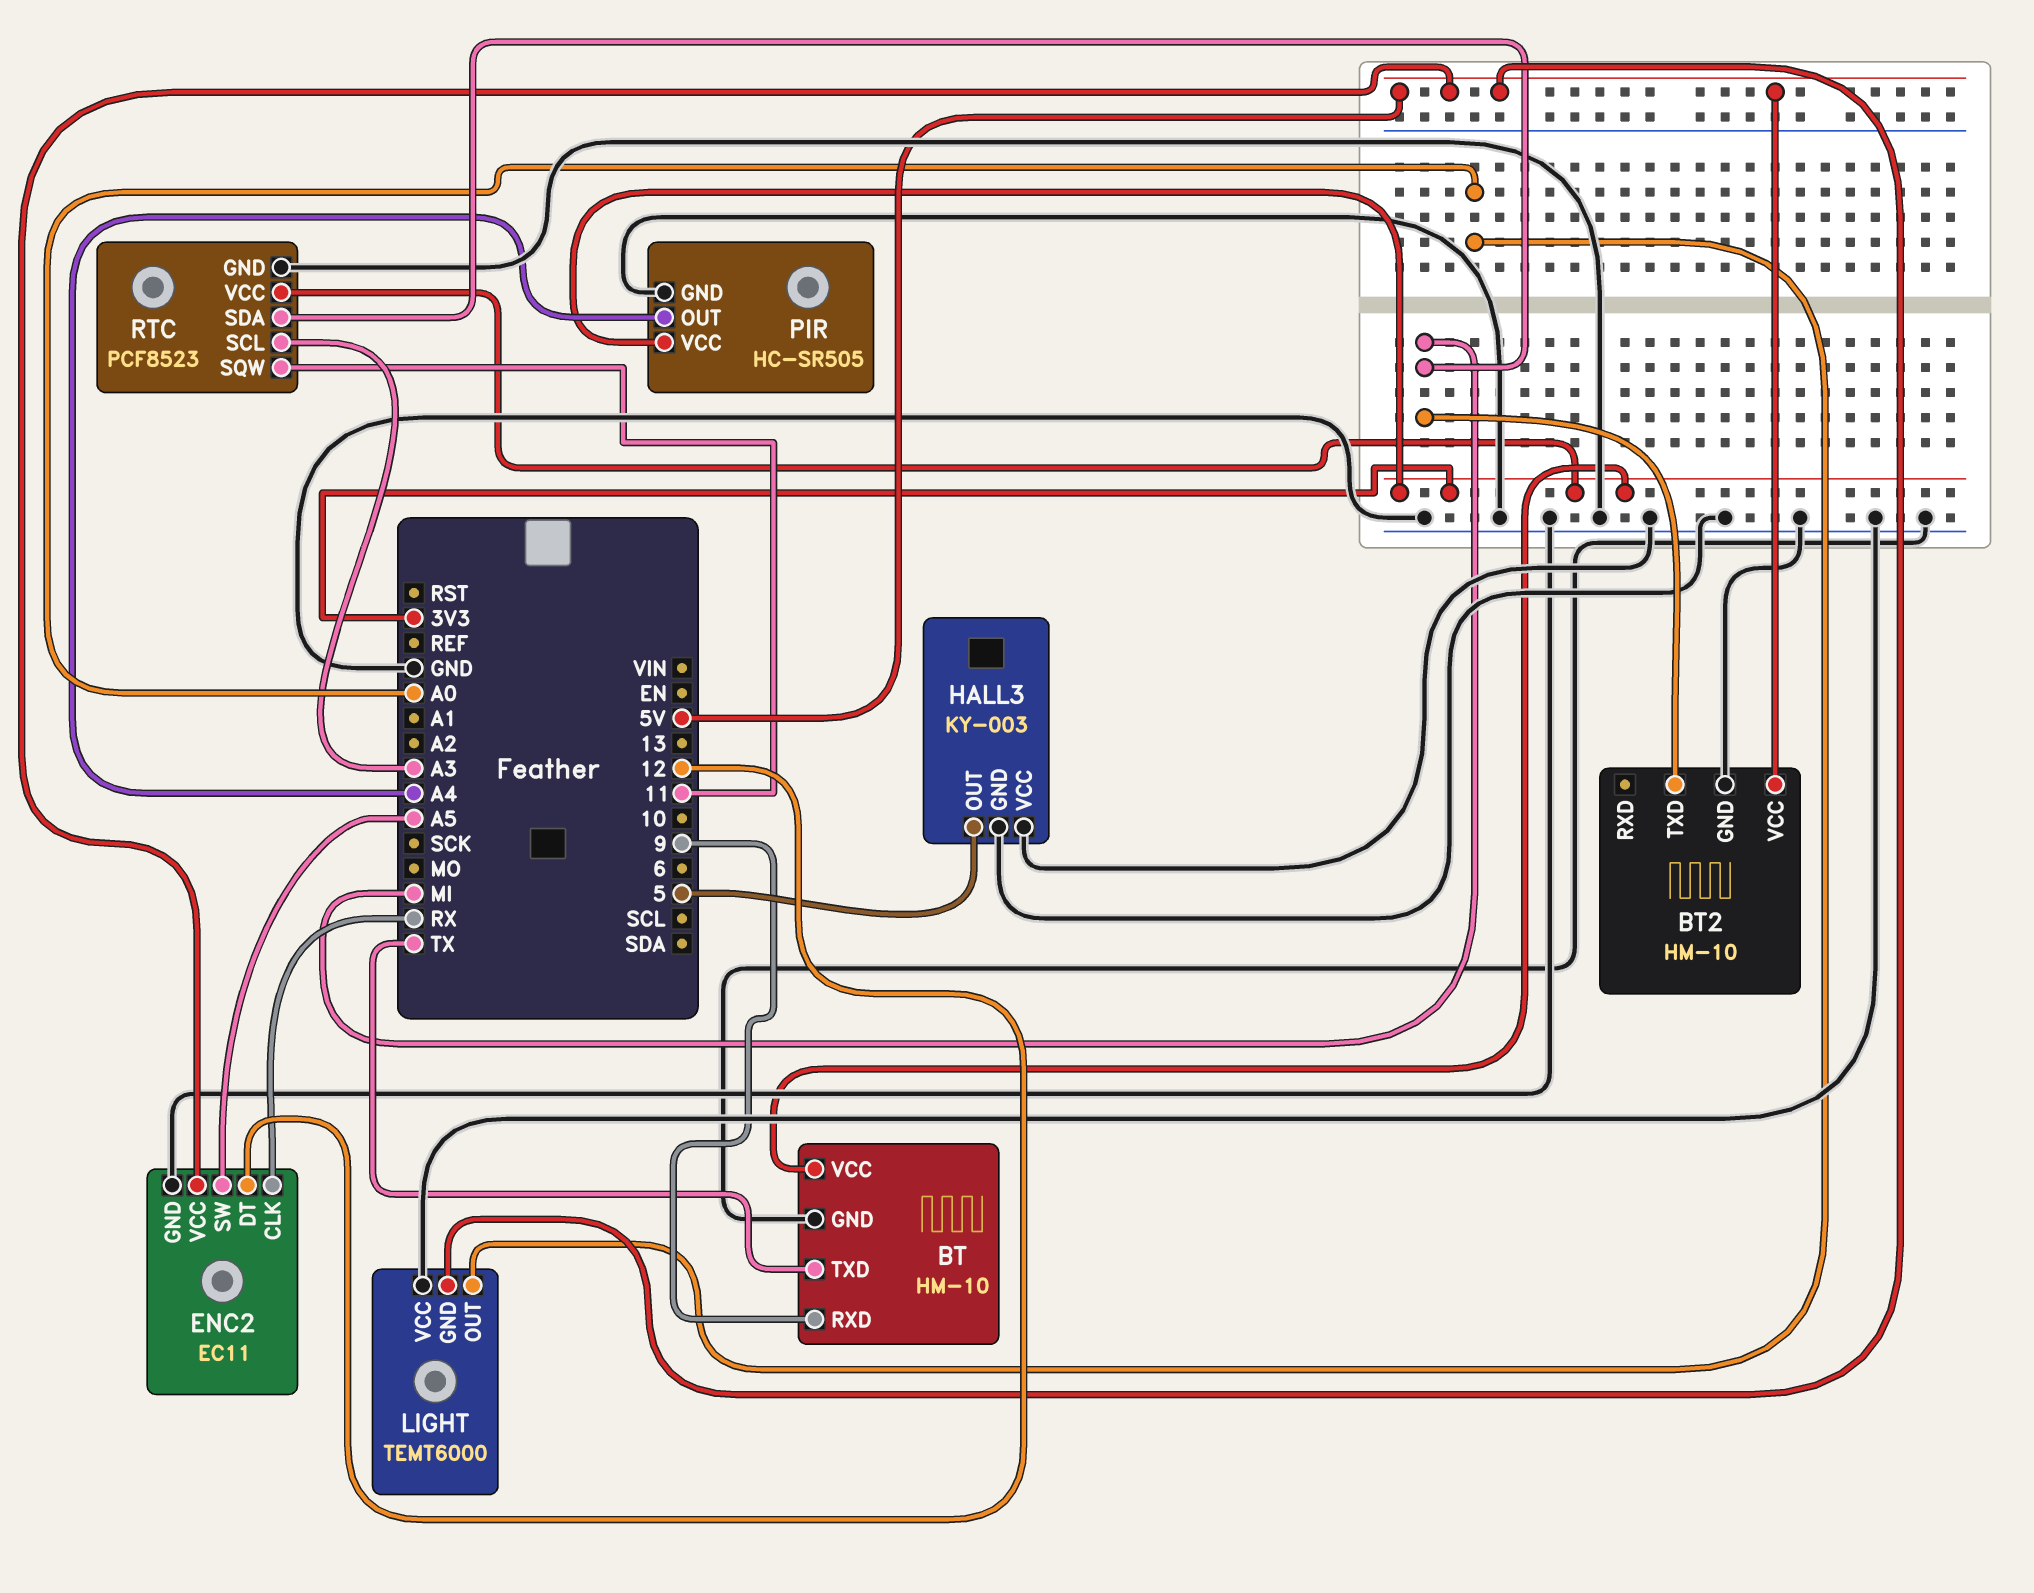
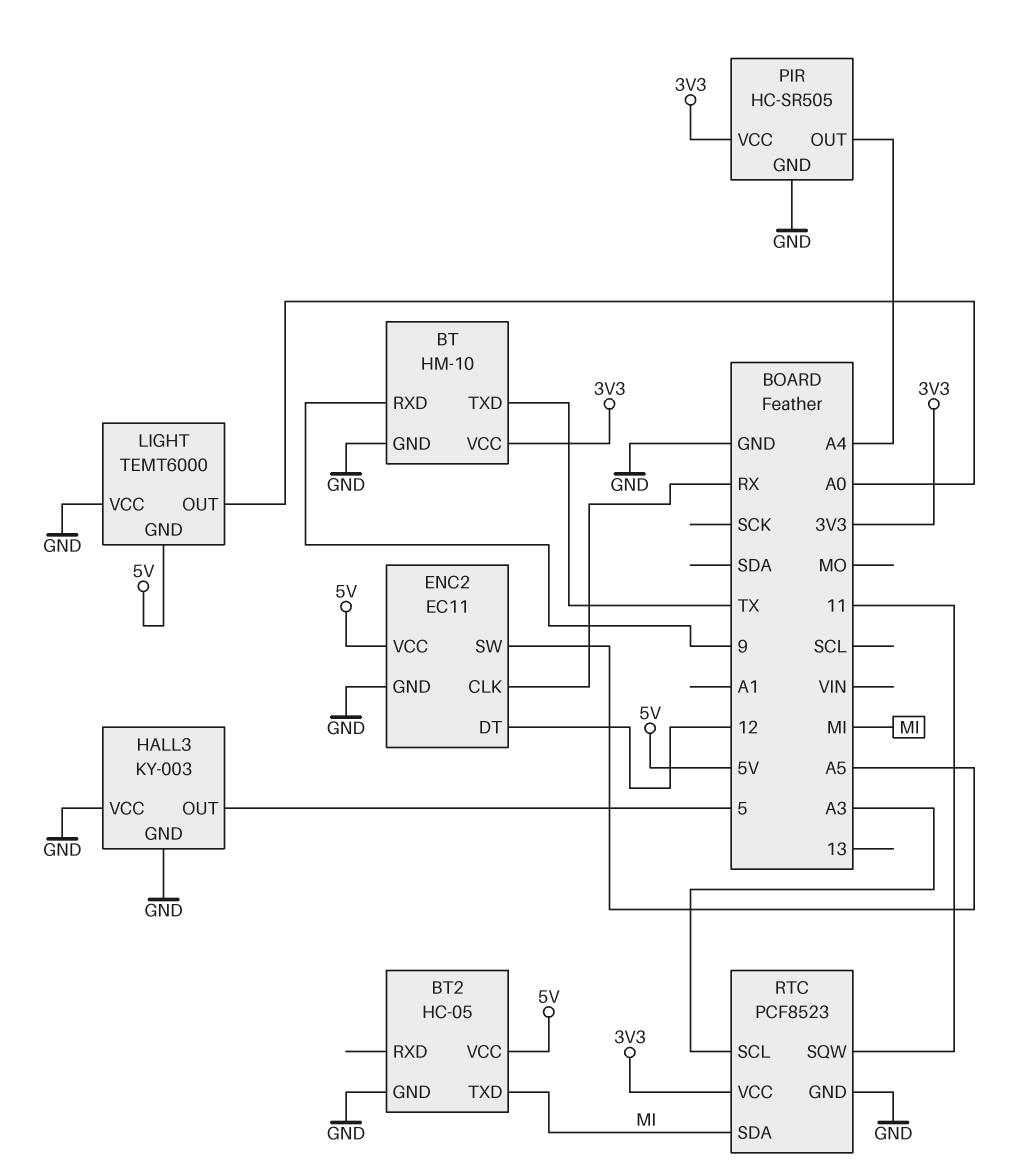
BT2: HM-10 -> HC-05

